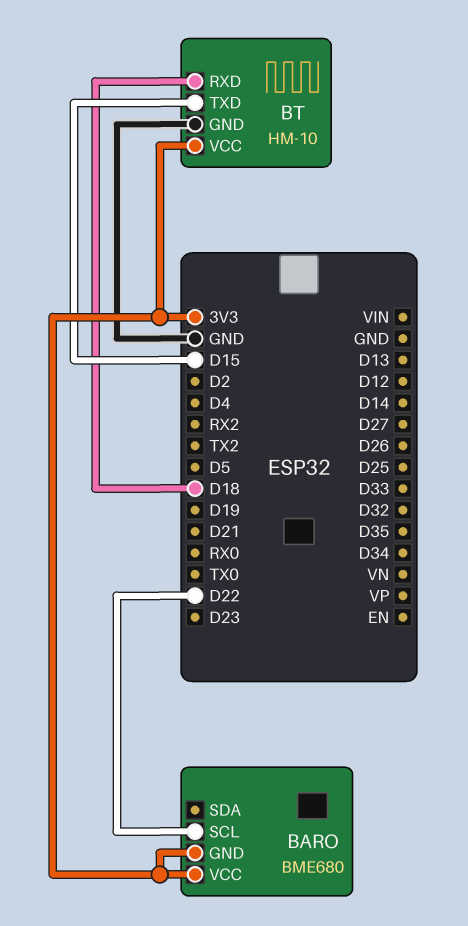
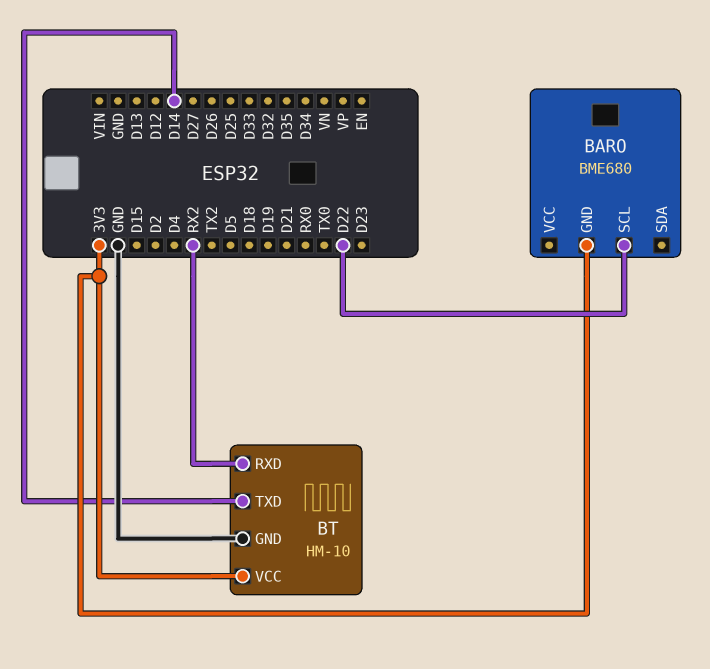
BARO pin VCC: 3V3 -> none
BT pin RXD: D18 -> RX2
BT pin TXD: D15 -> D14

